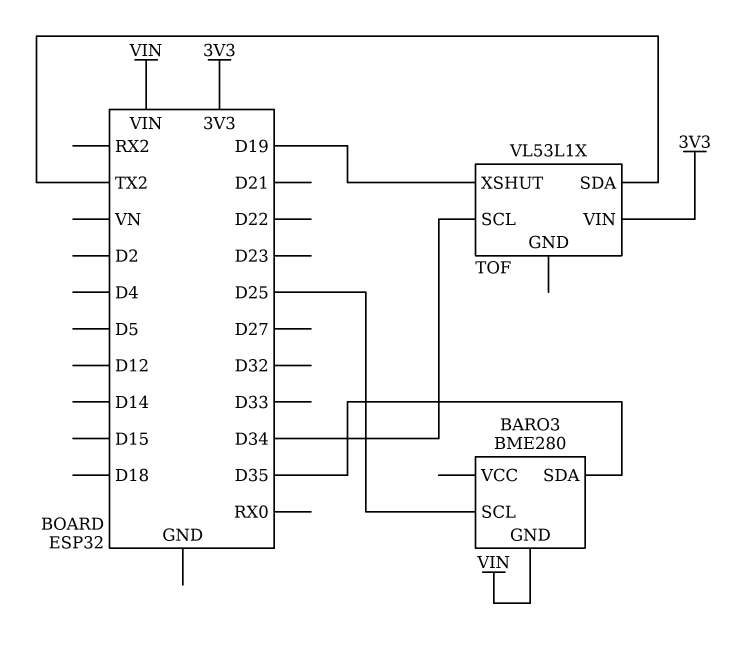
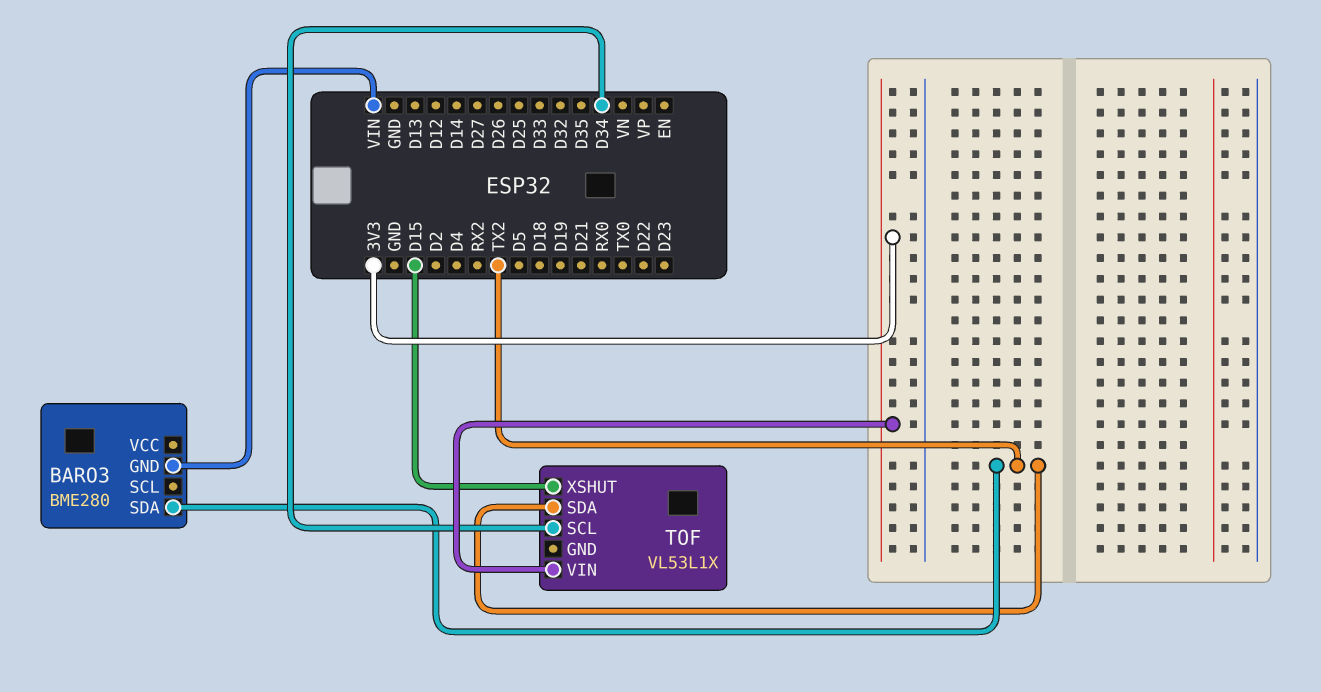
BARO3 pin SCL: D25 -> none
BARO3 pin SDA: D35 -> TX2
TOF pin XSHUT: D19 -> D15

